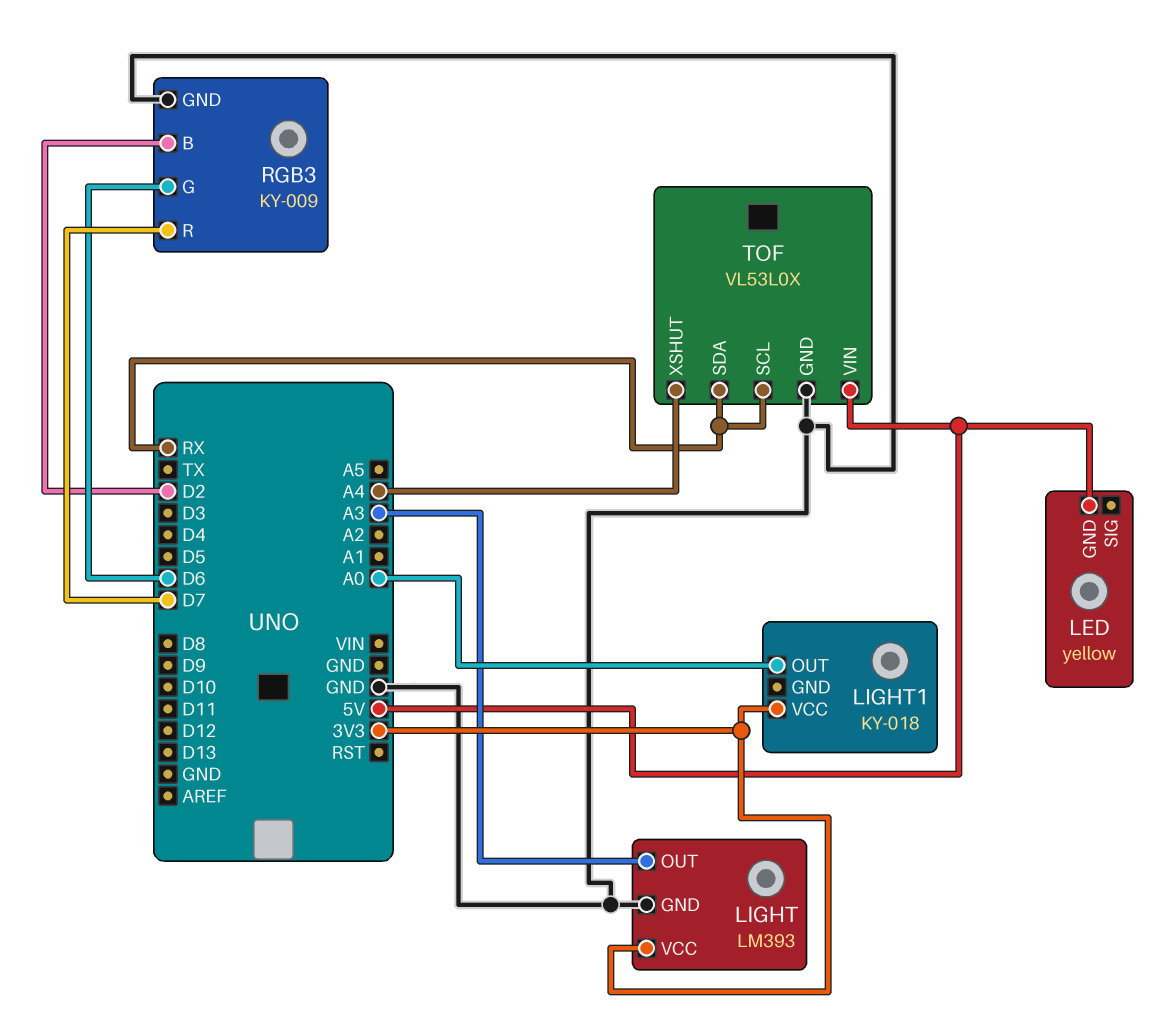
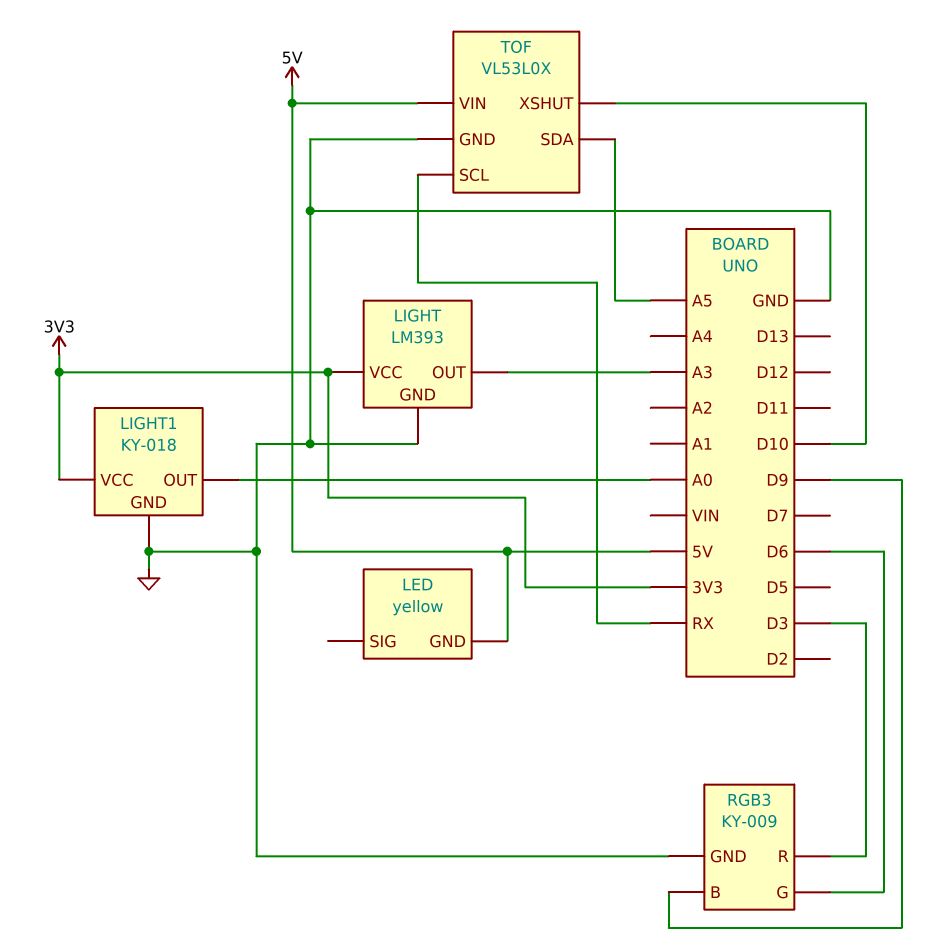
LIGHT1 pin GND: none -> GND
RGB3 pin B: D2 -> D9
RGB3 pin R: D7 -> D3
TOF pin SDA: RX -> A5
TOF pin XSHUT: A4 -> D10

